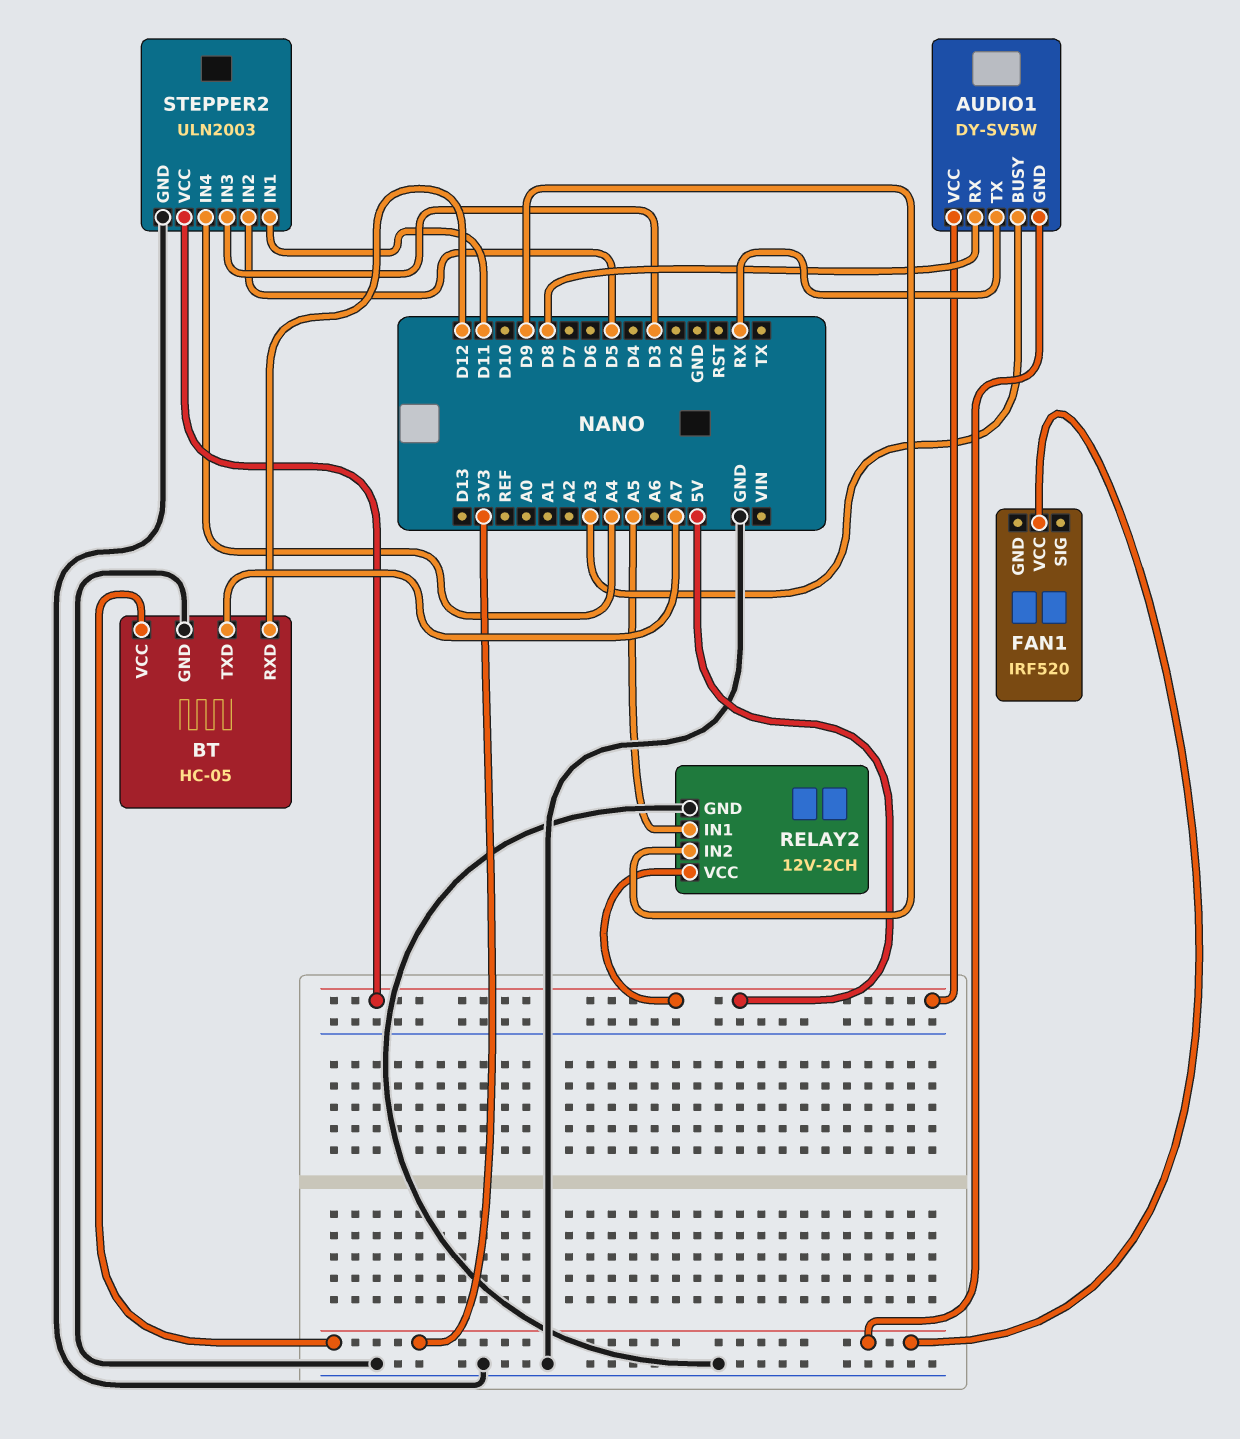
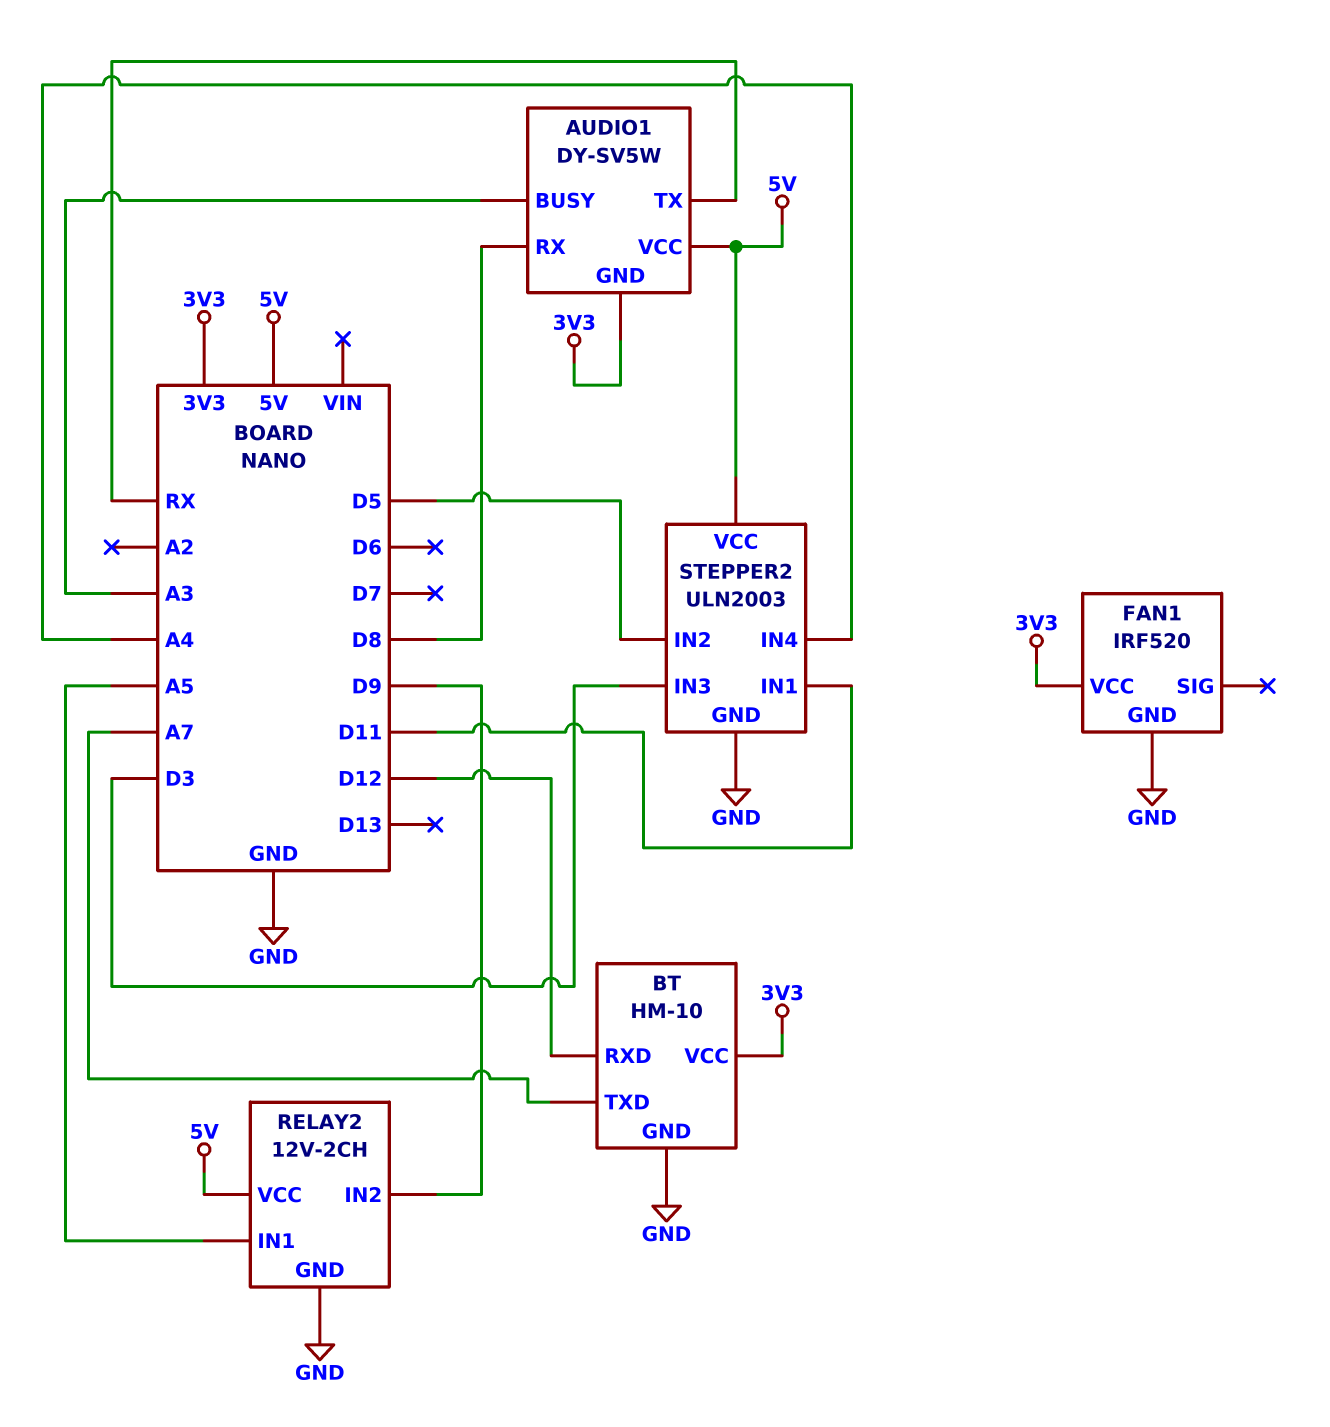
BT: HC-05 -> HM-10
FAN1 pin GND: none -> GND

